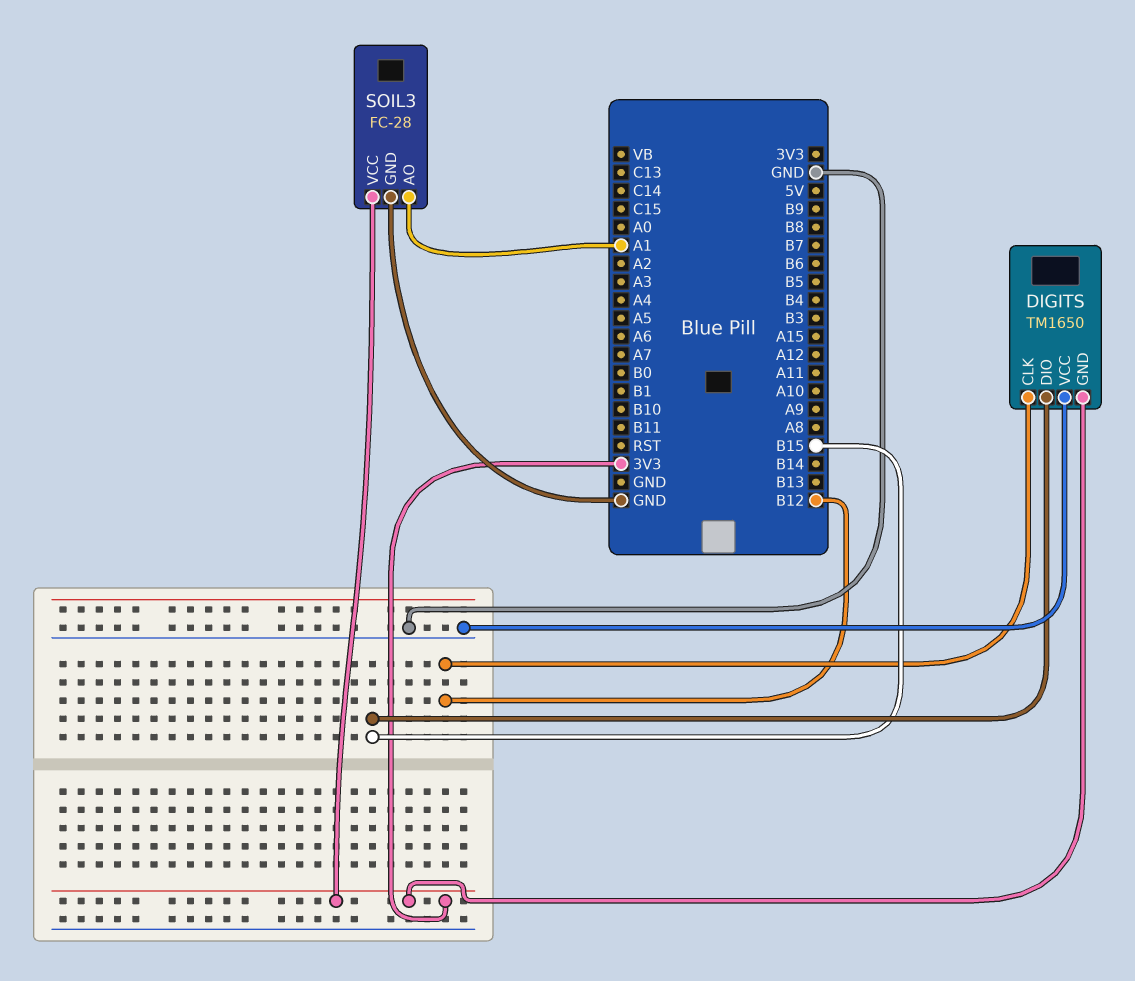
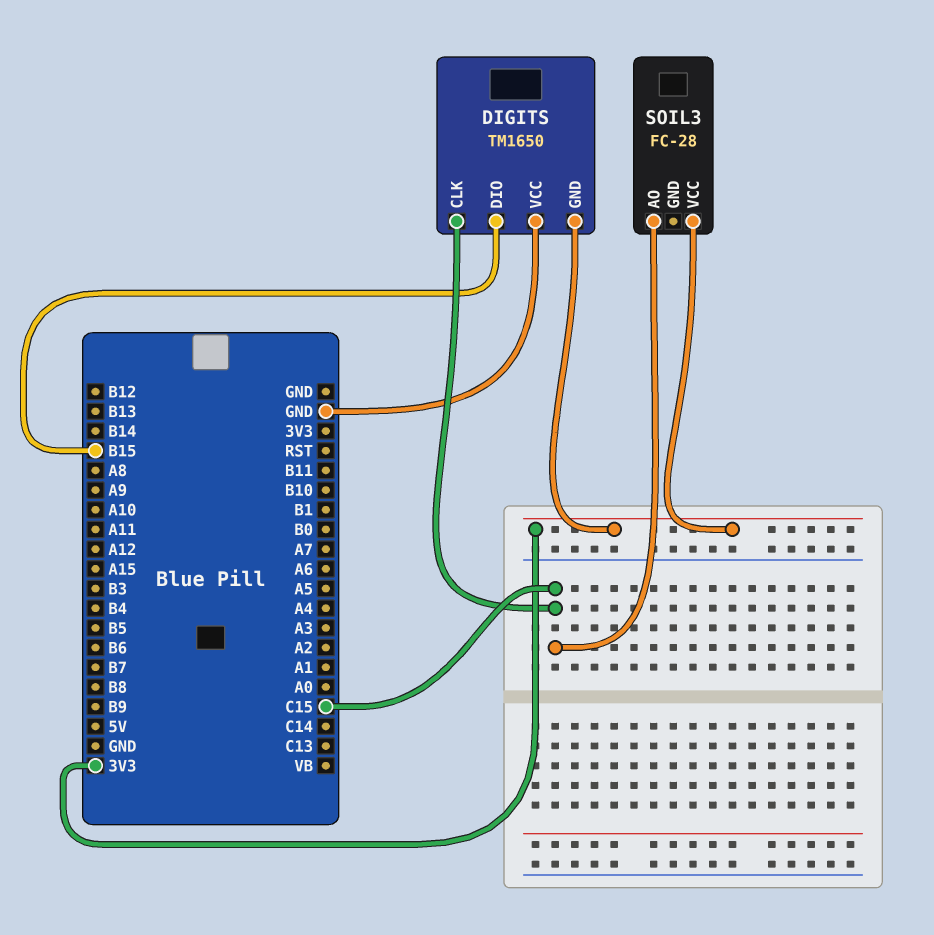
DIGITS pin CLK: B12 -> C15
SOIL3 pin AO: A1 -> C15
SOIL3 pin GND: GND -> none

